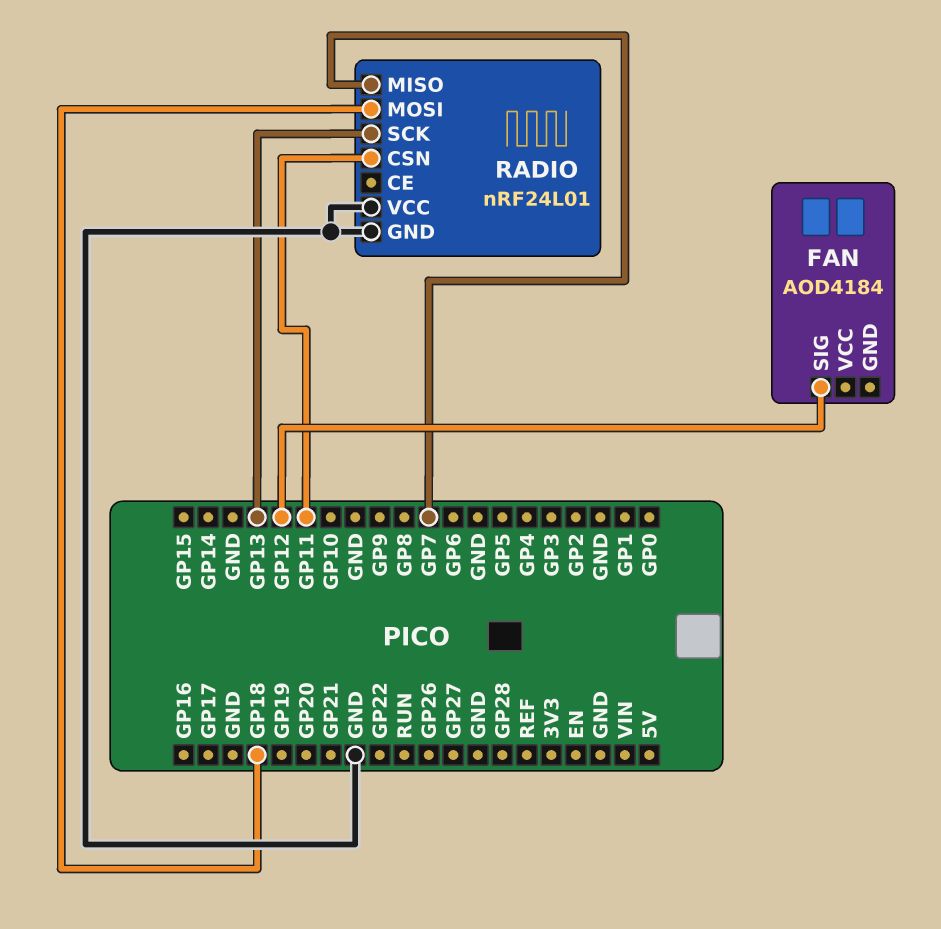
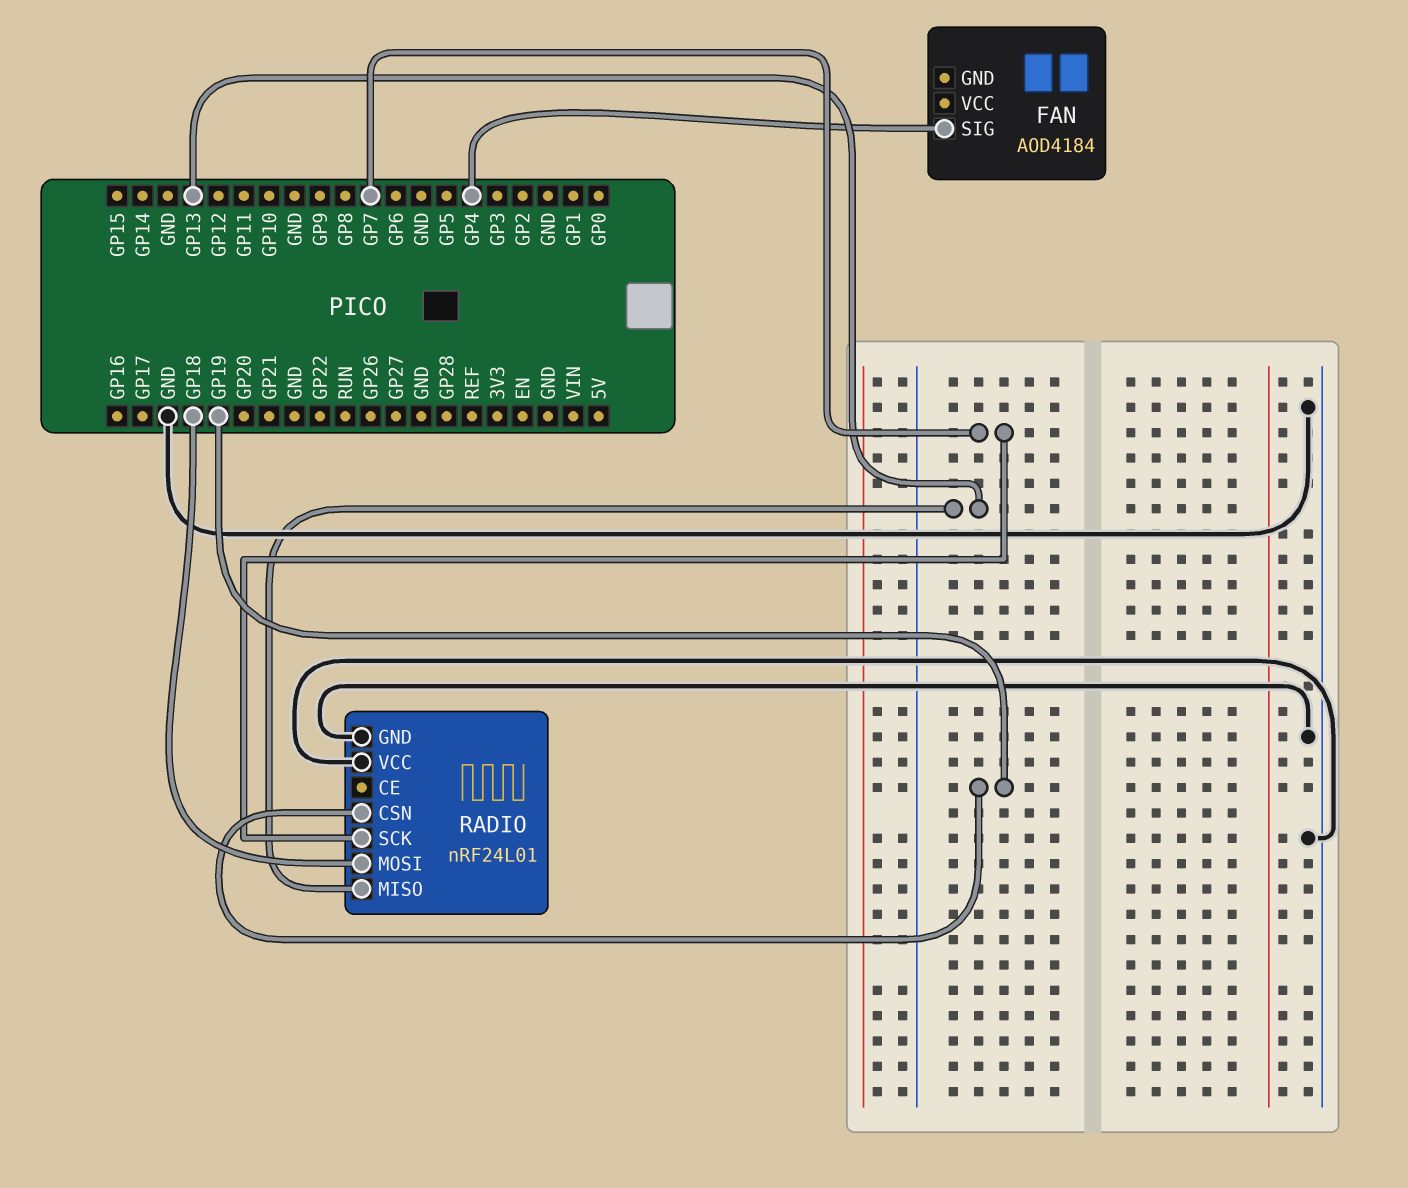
FAN pin SIG: GP12 -> GP4
RADIO pin CSN: GP11 -> GP19
RADIO pin MISO: GP7 -> GP13
RADIO pin SCK: GP13 -> GP7

